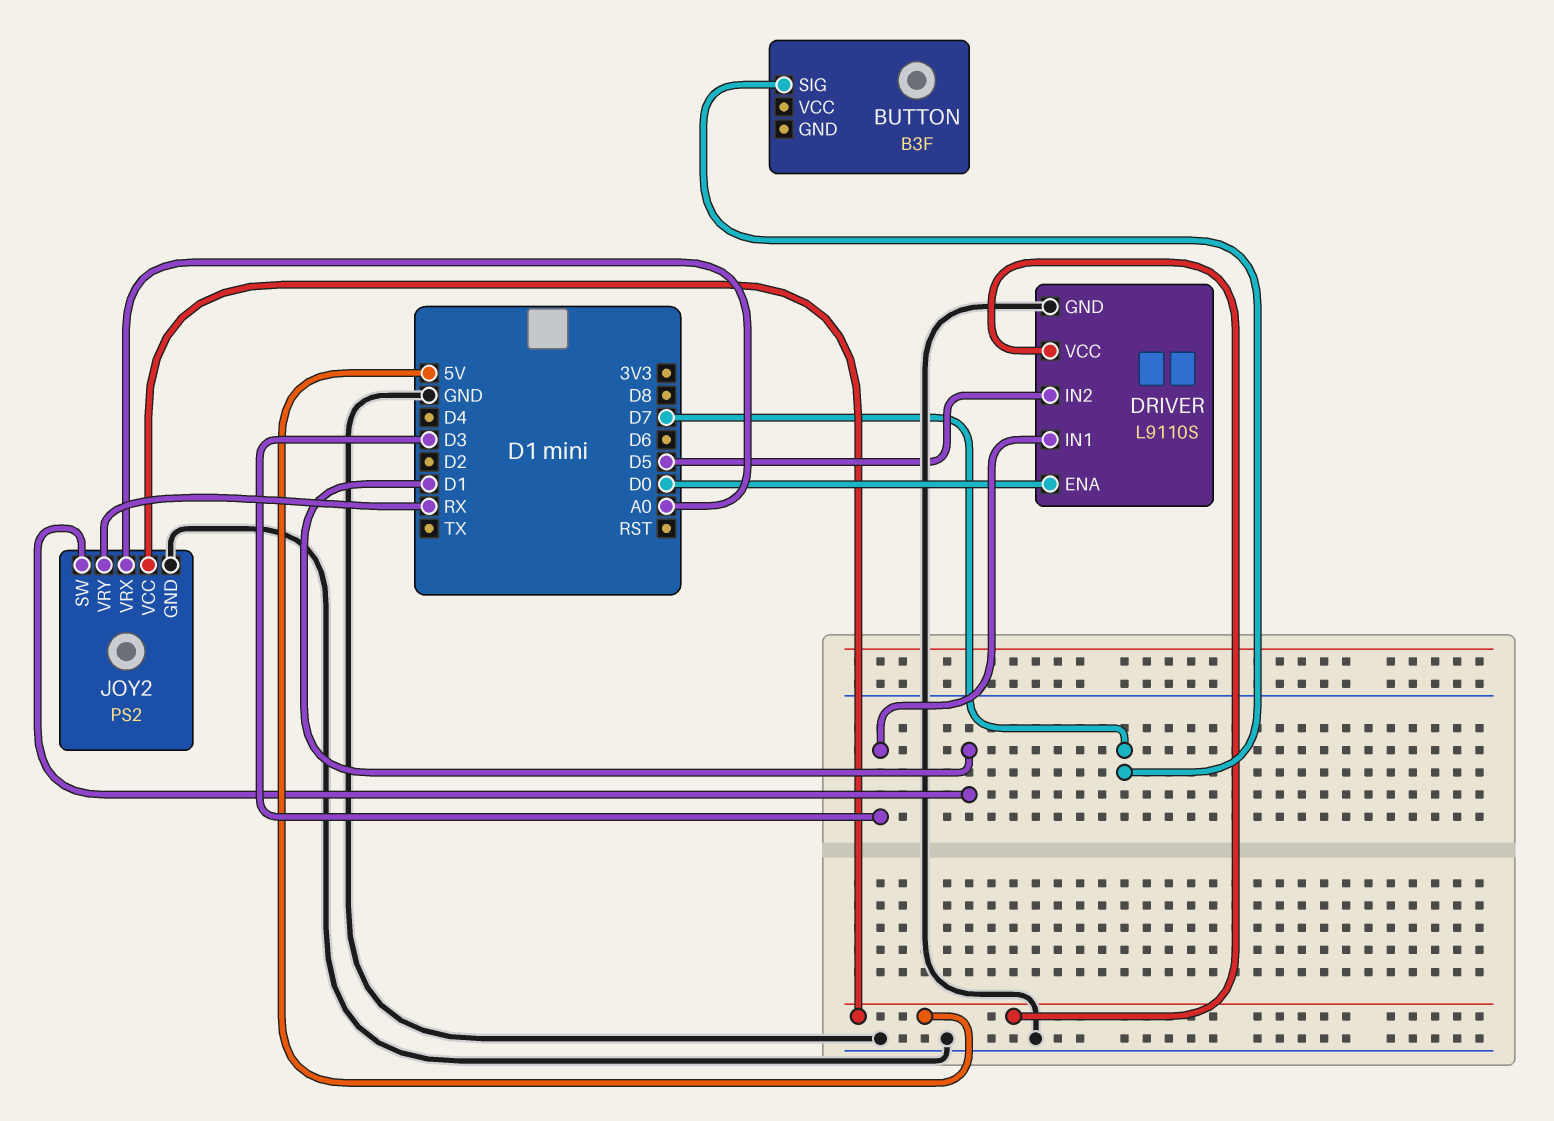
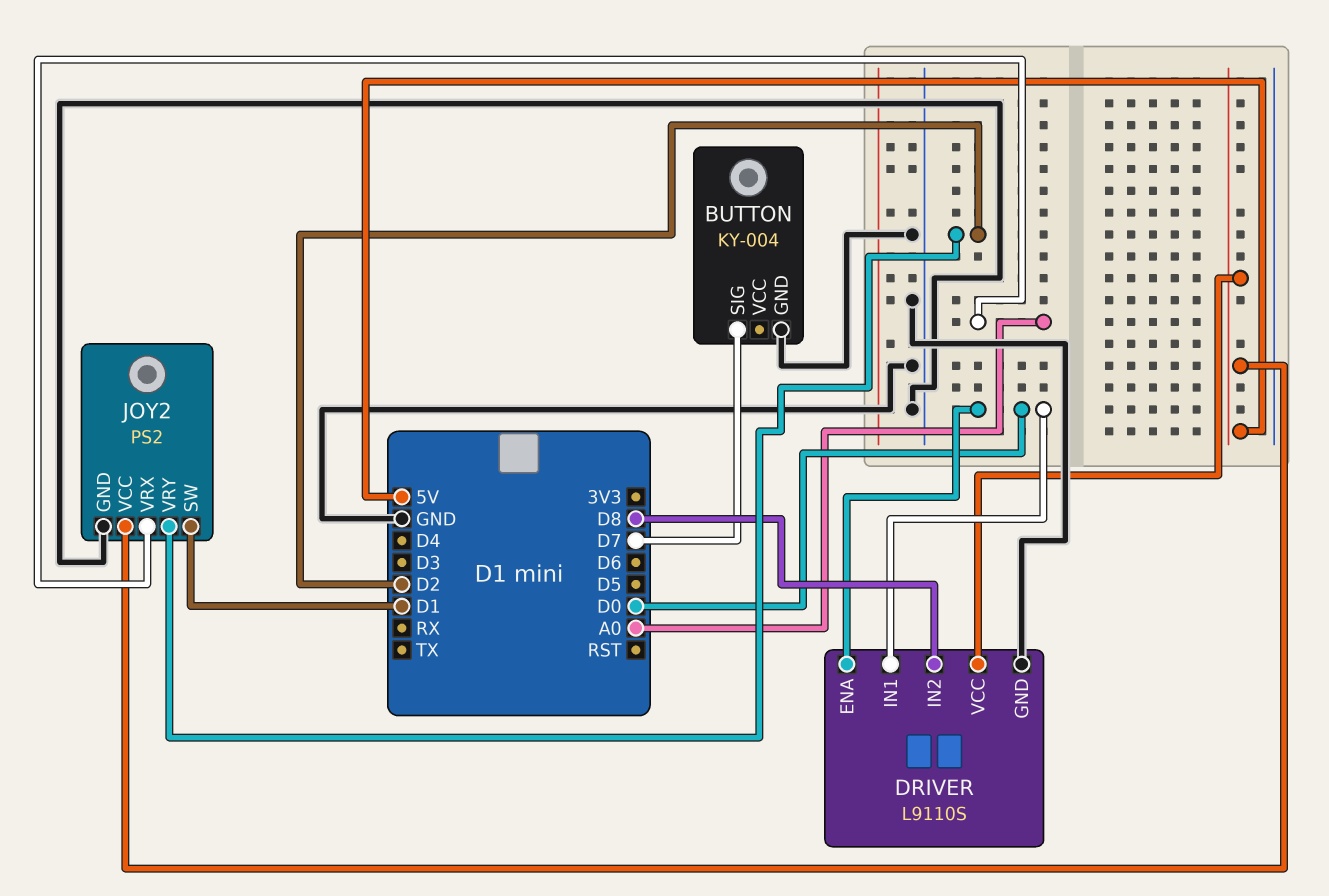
BUTTON: B3F -> KY-004
BUTTON pin GND: none -> GND
DRIVER pin IN1: D3 -> D0
DRIVER pin IN2: D5 -> D8
JOY2 pin VRY: RX -> D2

